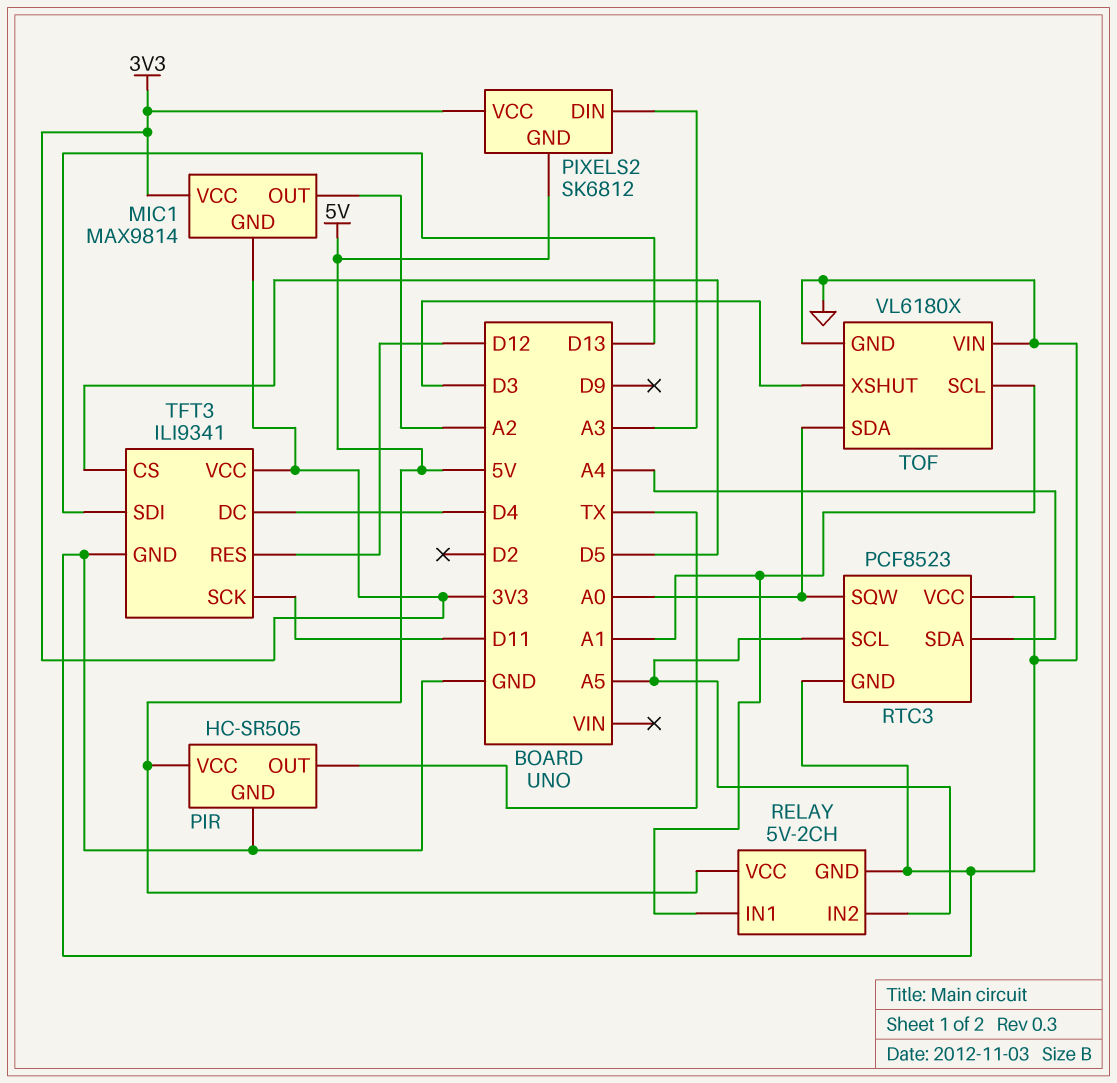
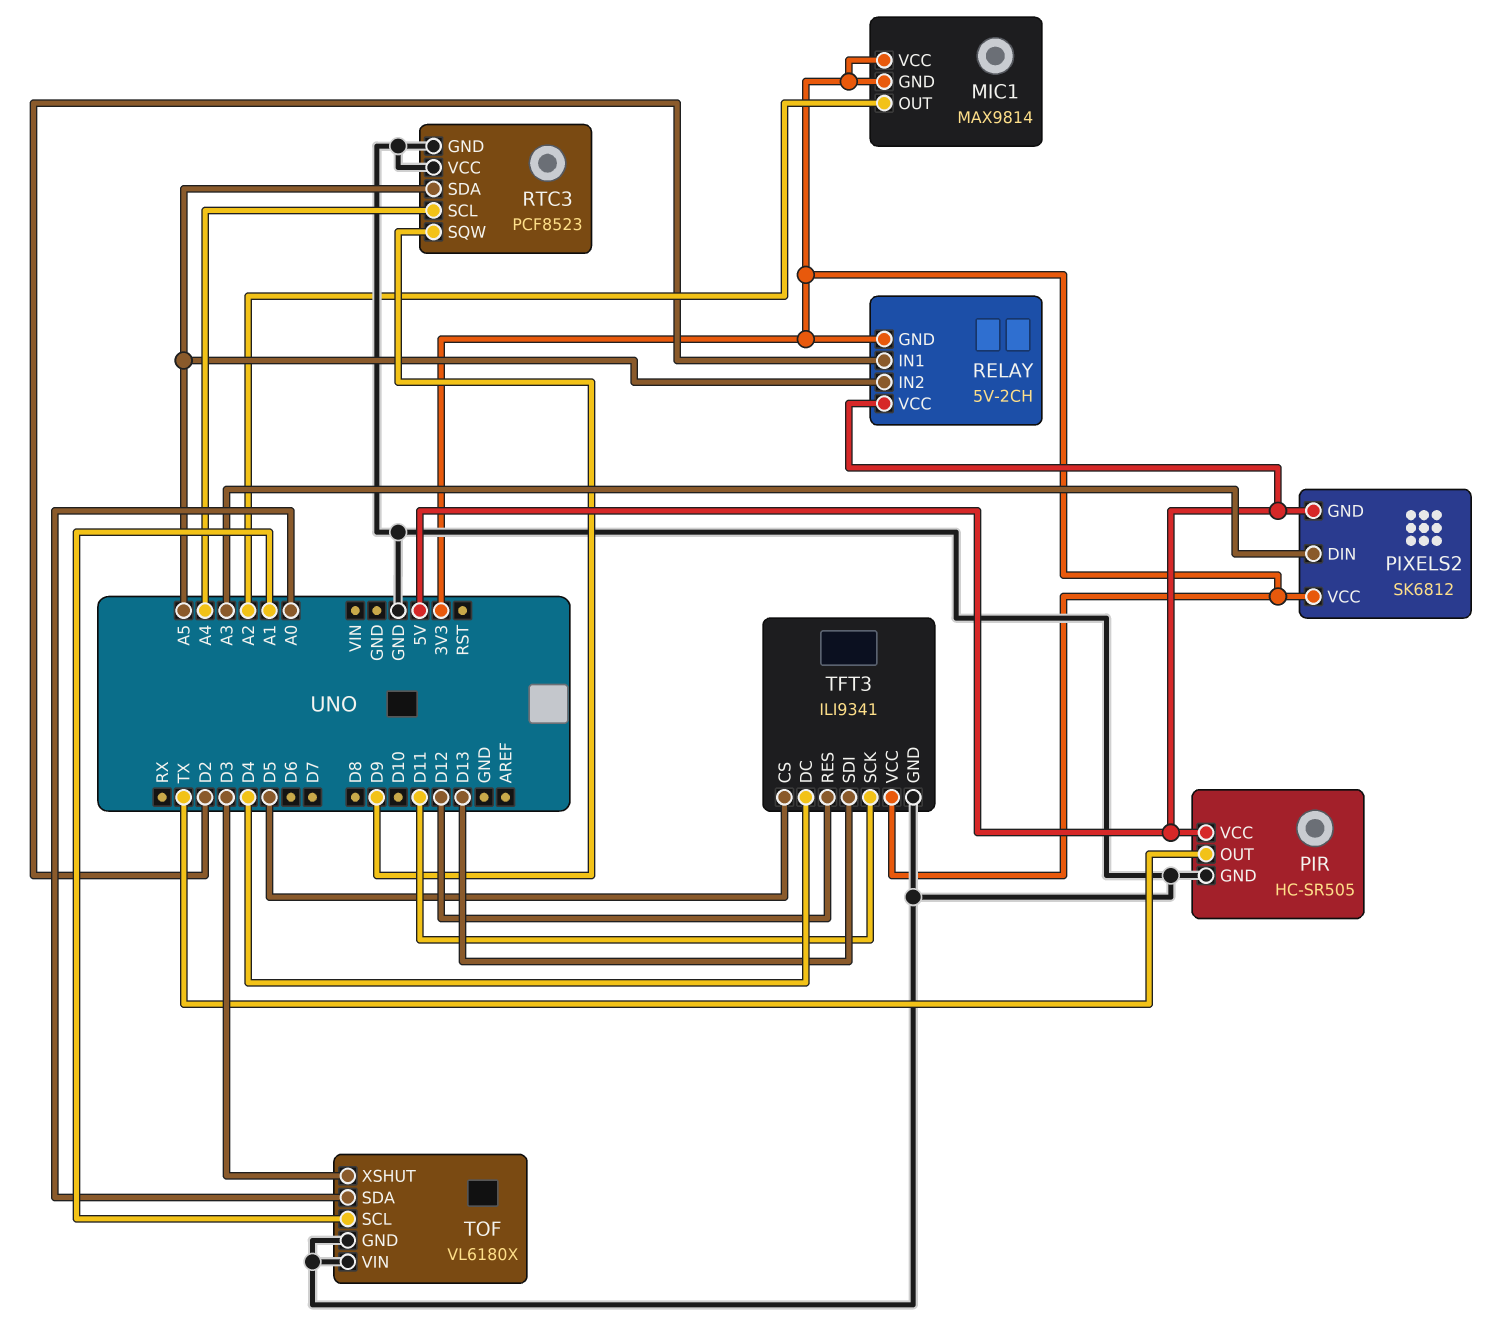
RELAY pin GND: GND -> 3V3
RELAY pin IN1: A1 -> D2
RTC3 pin SCL: A5 -> A4
RTC3 pin SDA: A4 -> A5
RTC3 pin SQW: A0 -> D9

